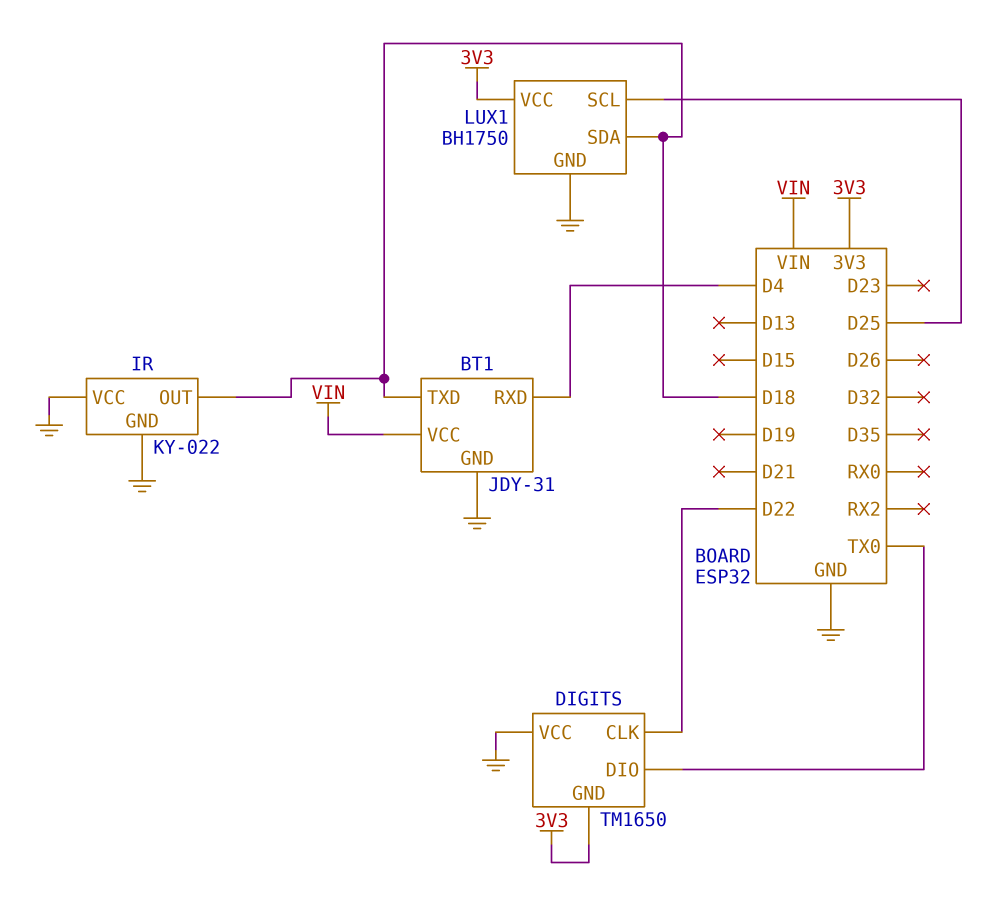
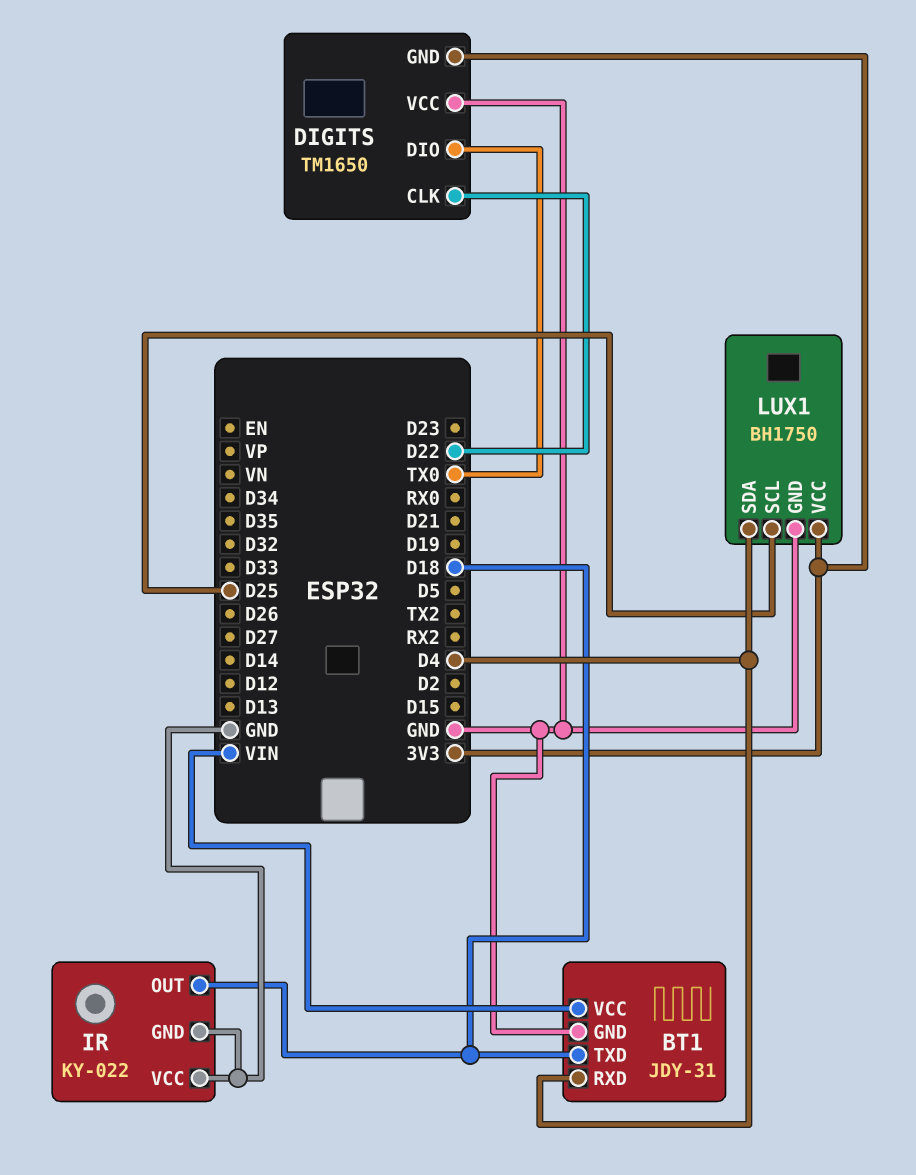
LUX1 pin SDA: D18 -> D4

